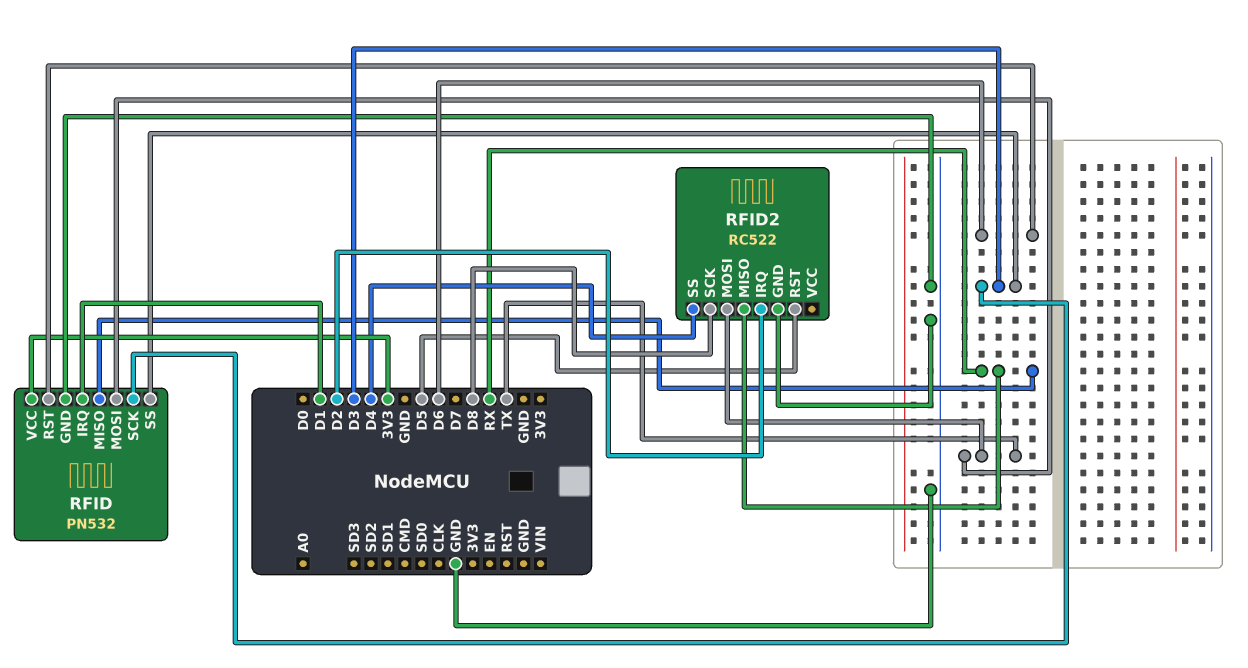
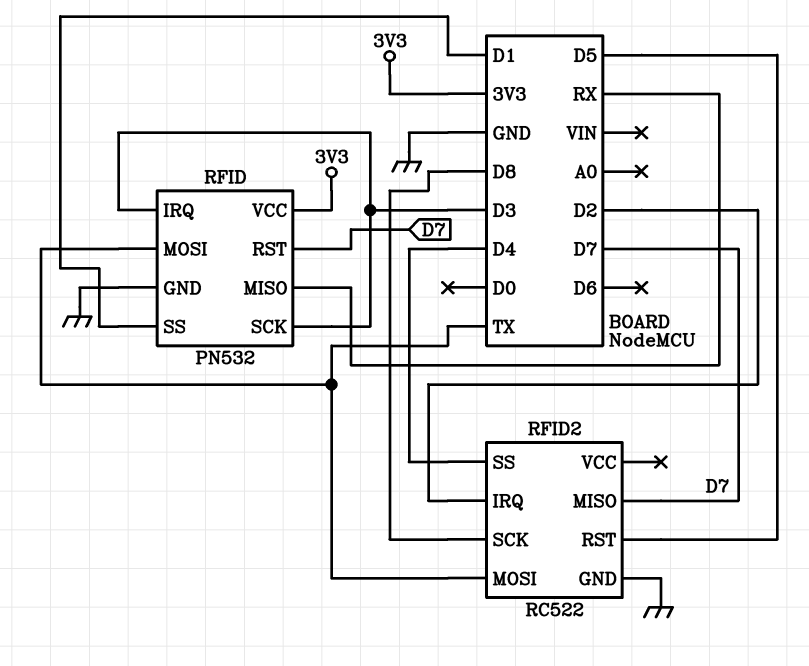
RFID pin IRQ: D1 -> D3
RFID pin RST: D6 -> D7
RFID pin SS: D3 -> D1
RFID2 pin MISO: RX -> D7

